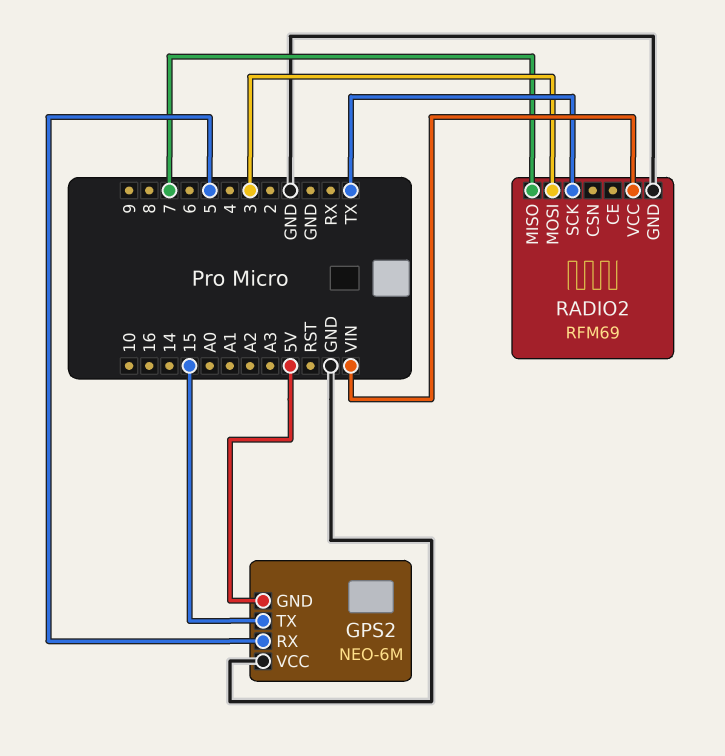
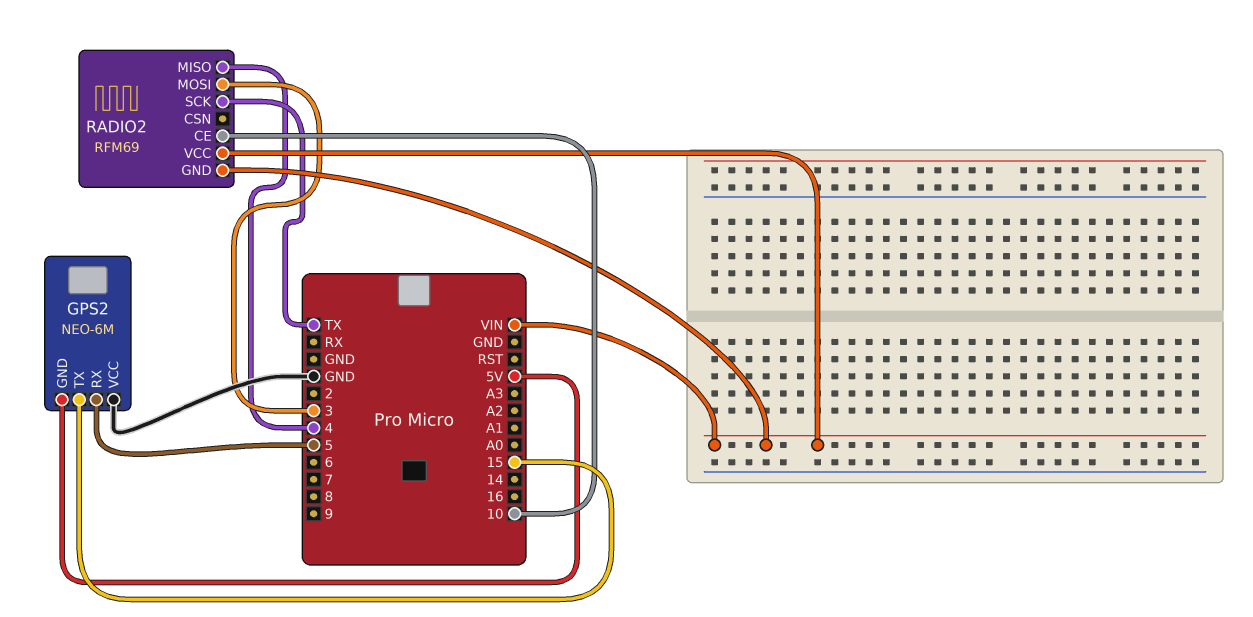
RADIO2 pin CE: none -> 10
RADIO2 pin GND: GND -> VIN
RADIO2 pin MISO: 7 -> 4

